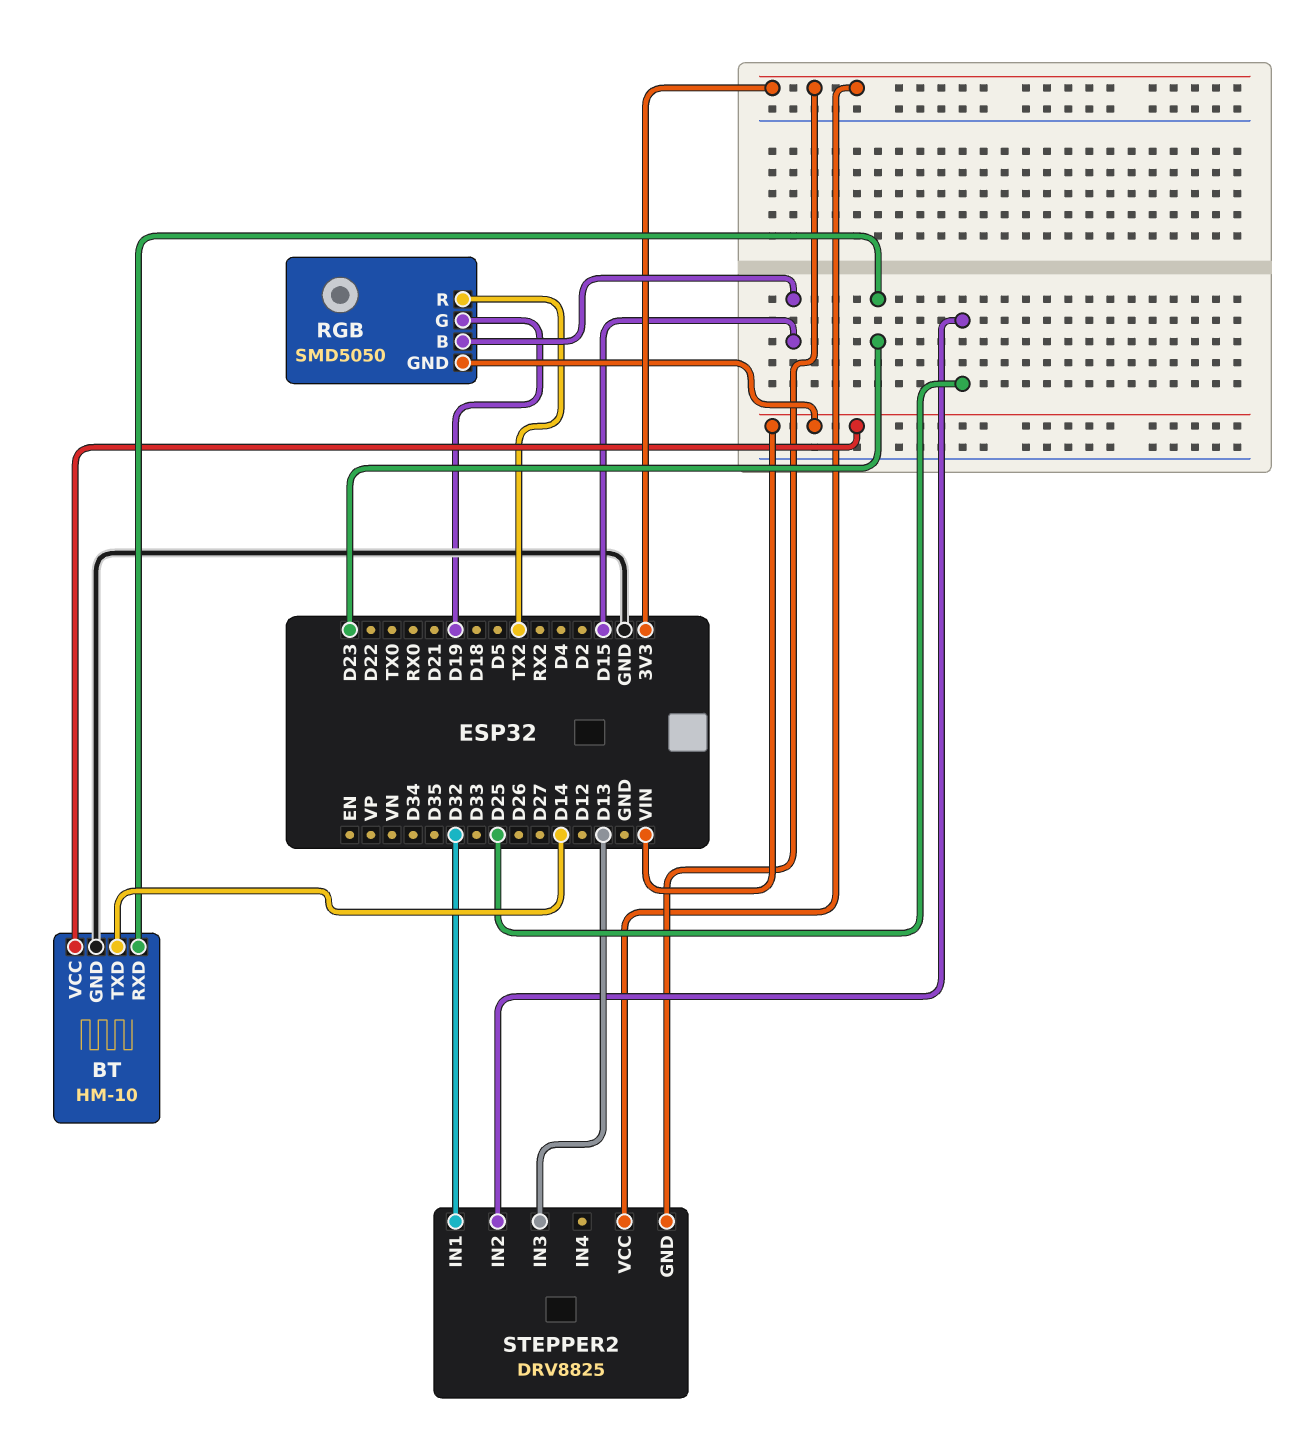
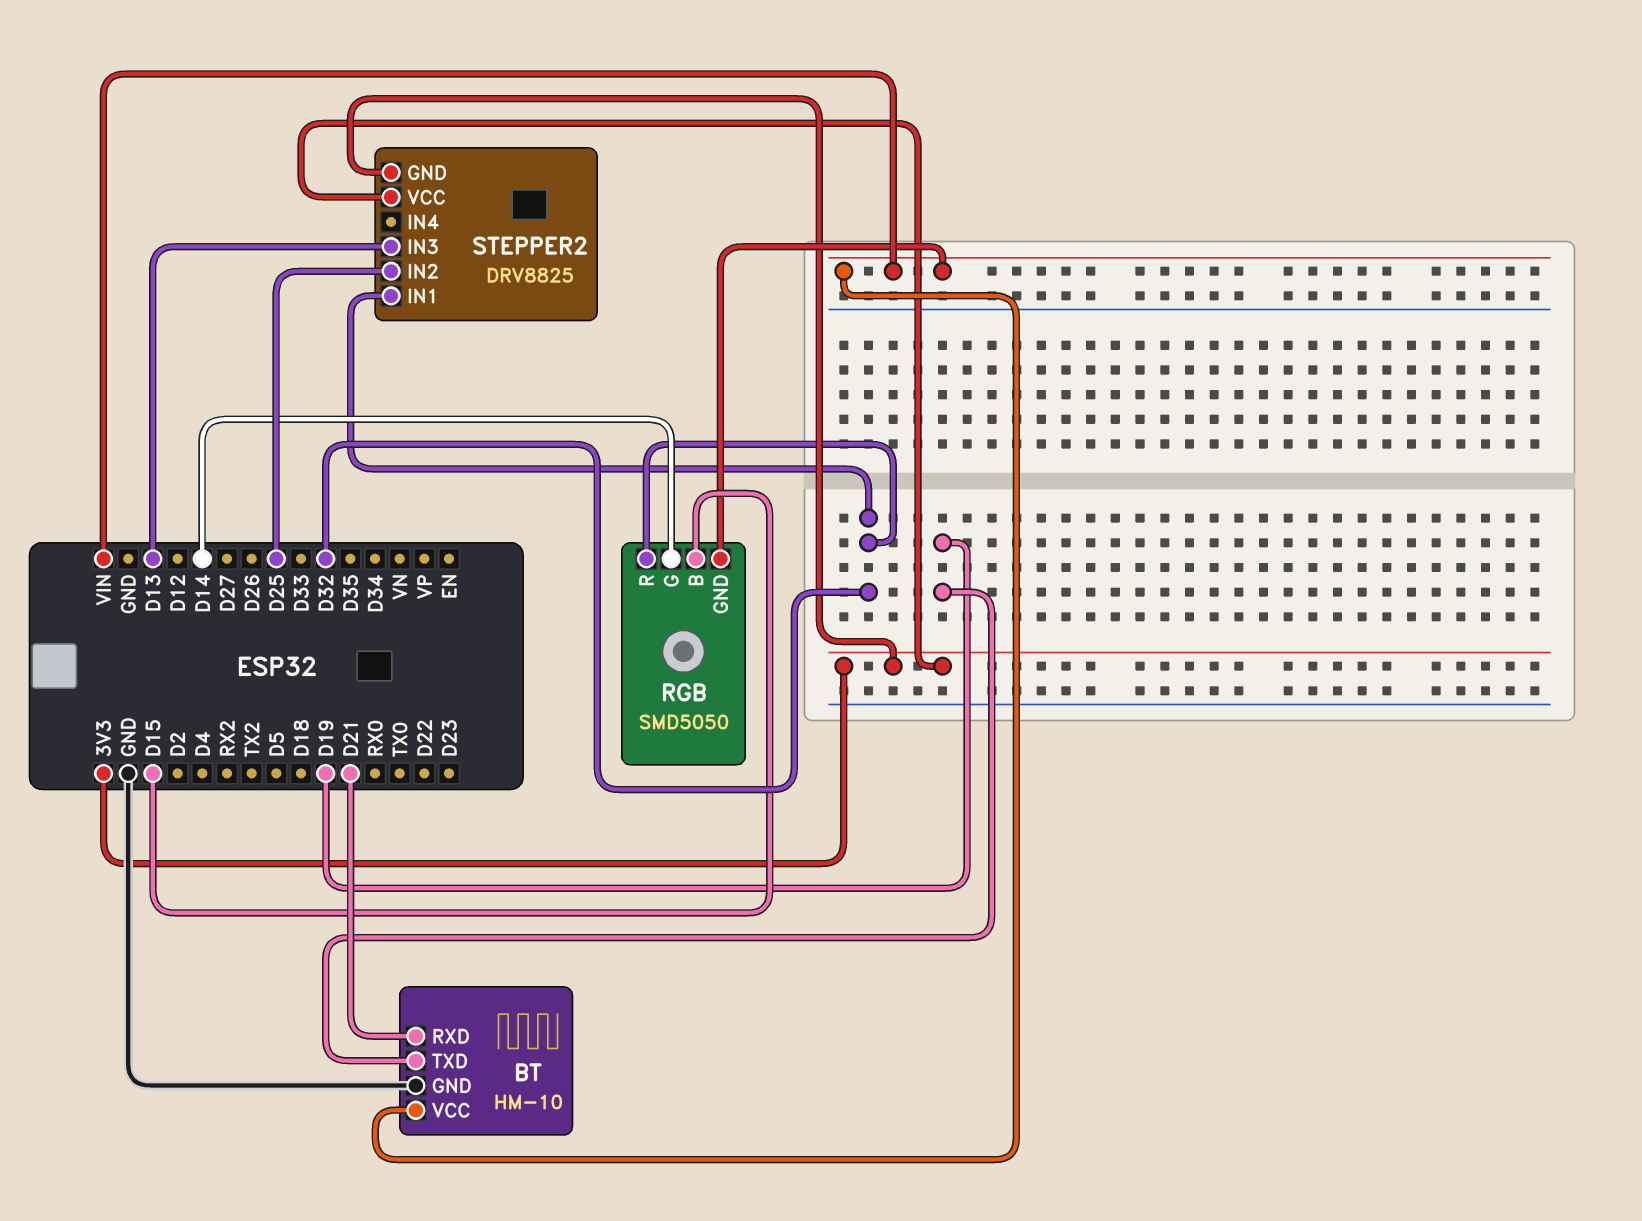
BT pin RXD: D23 -> D21
BT pin TXD: D14 -> D19
RGB pin G: D19 -> D14
RGB pin R: TX2 -> D32

